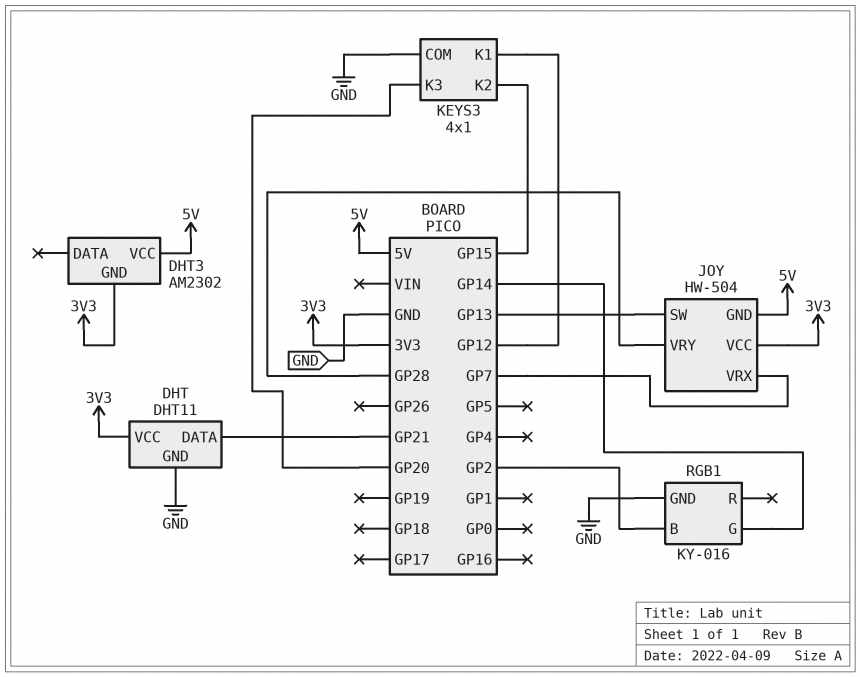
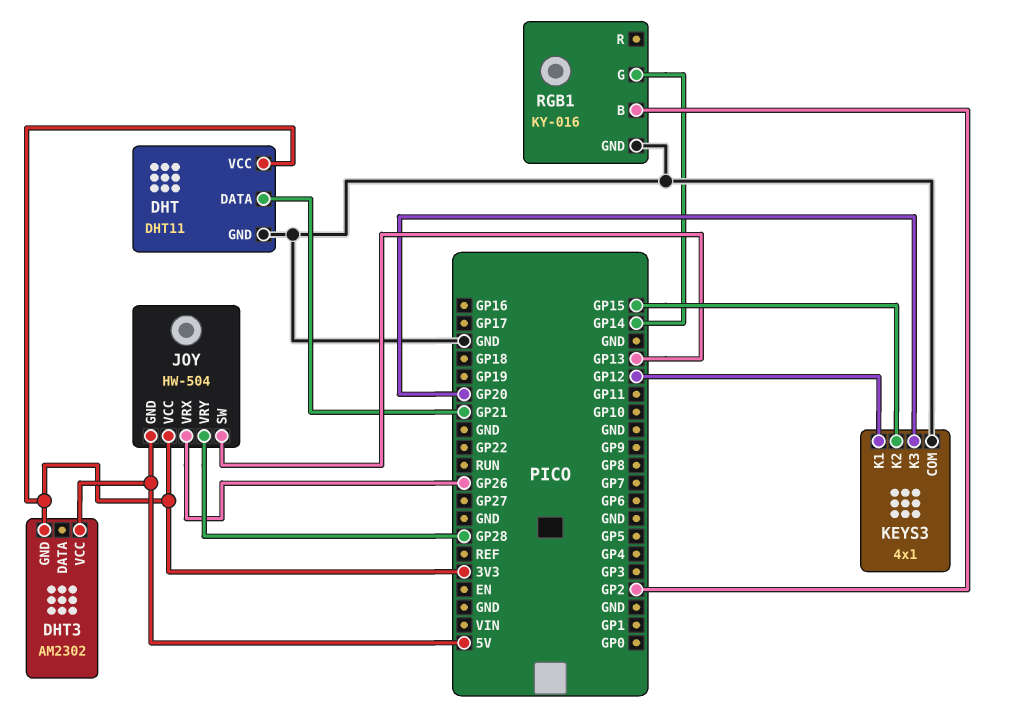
JOY pin VRX: GP7 -> GP26

